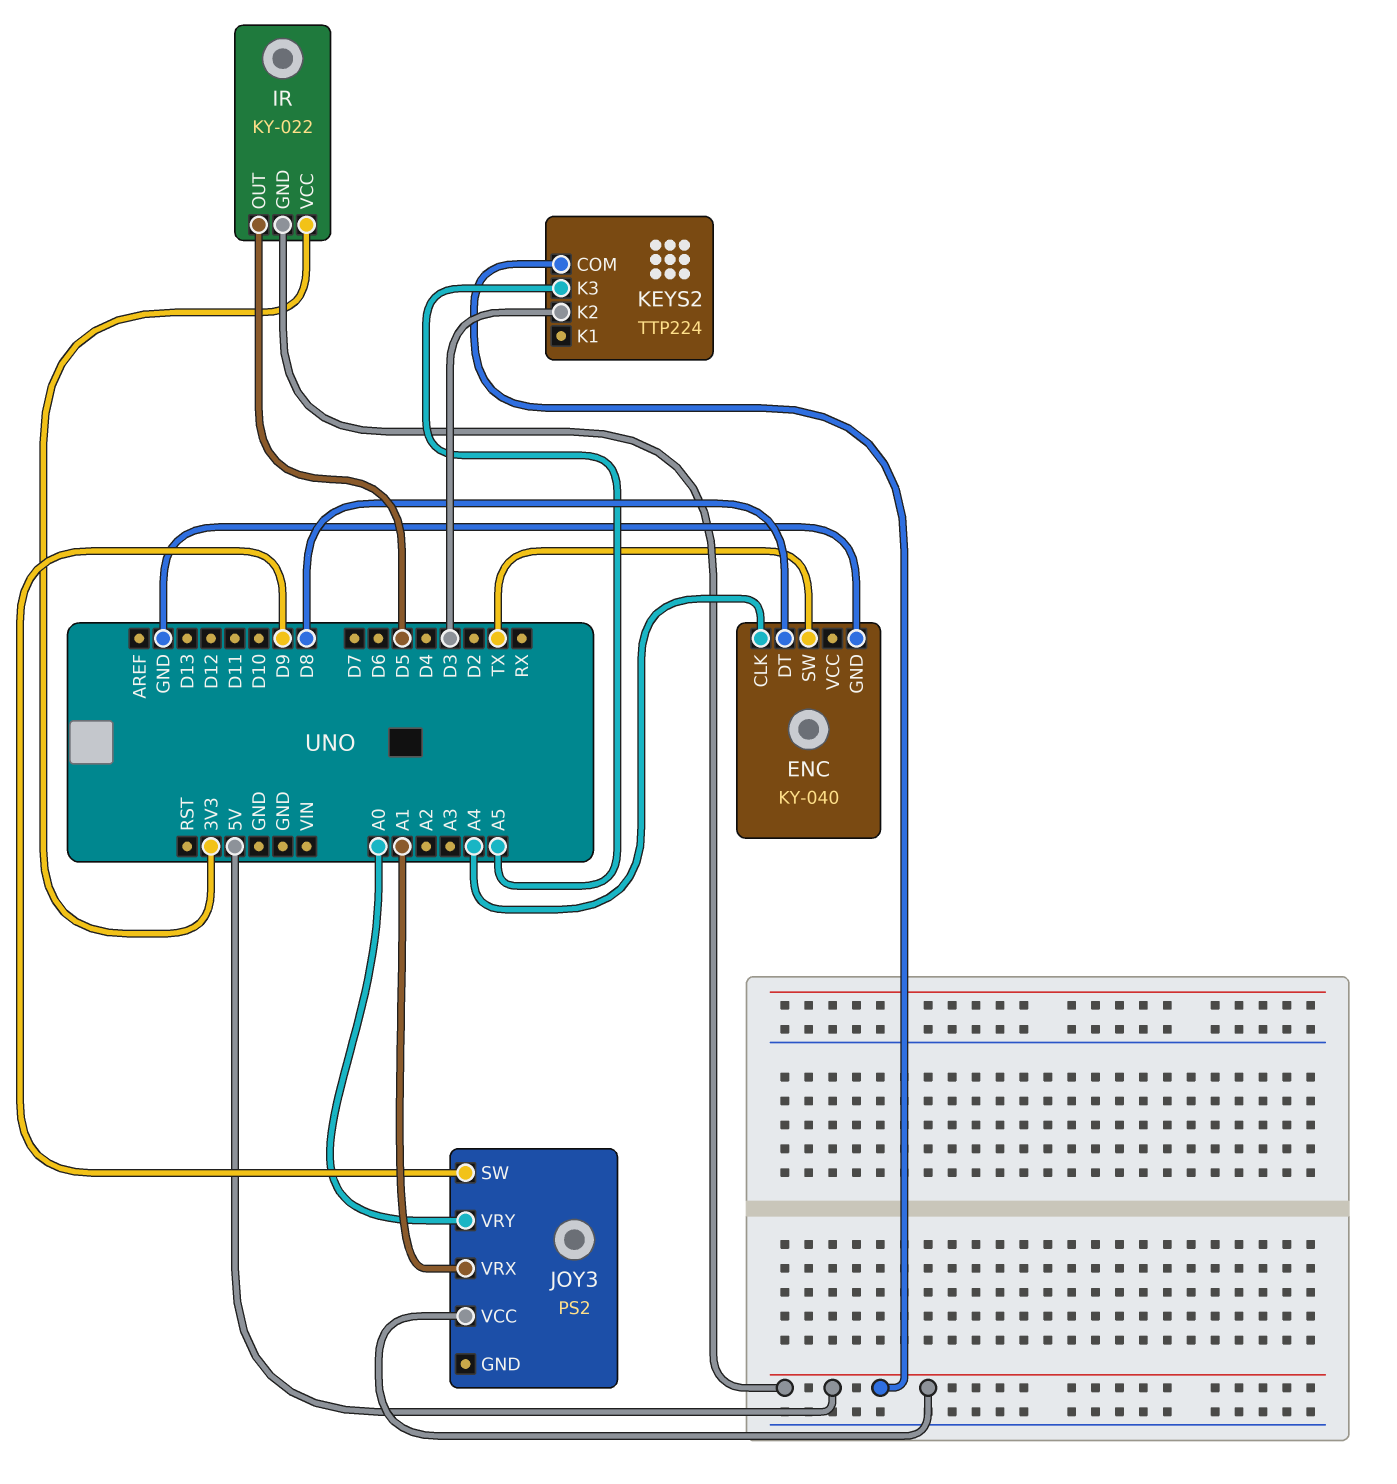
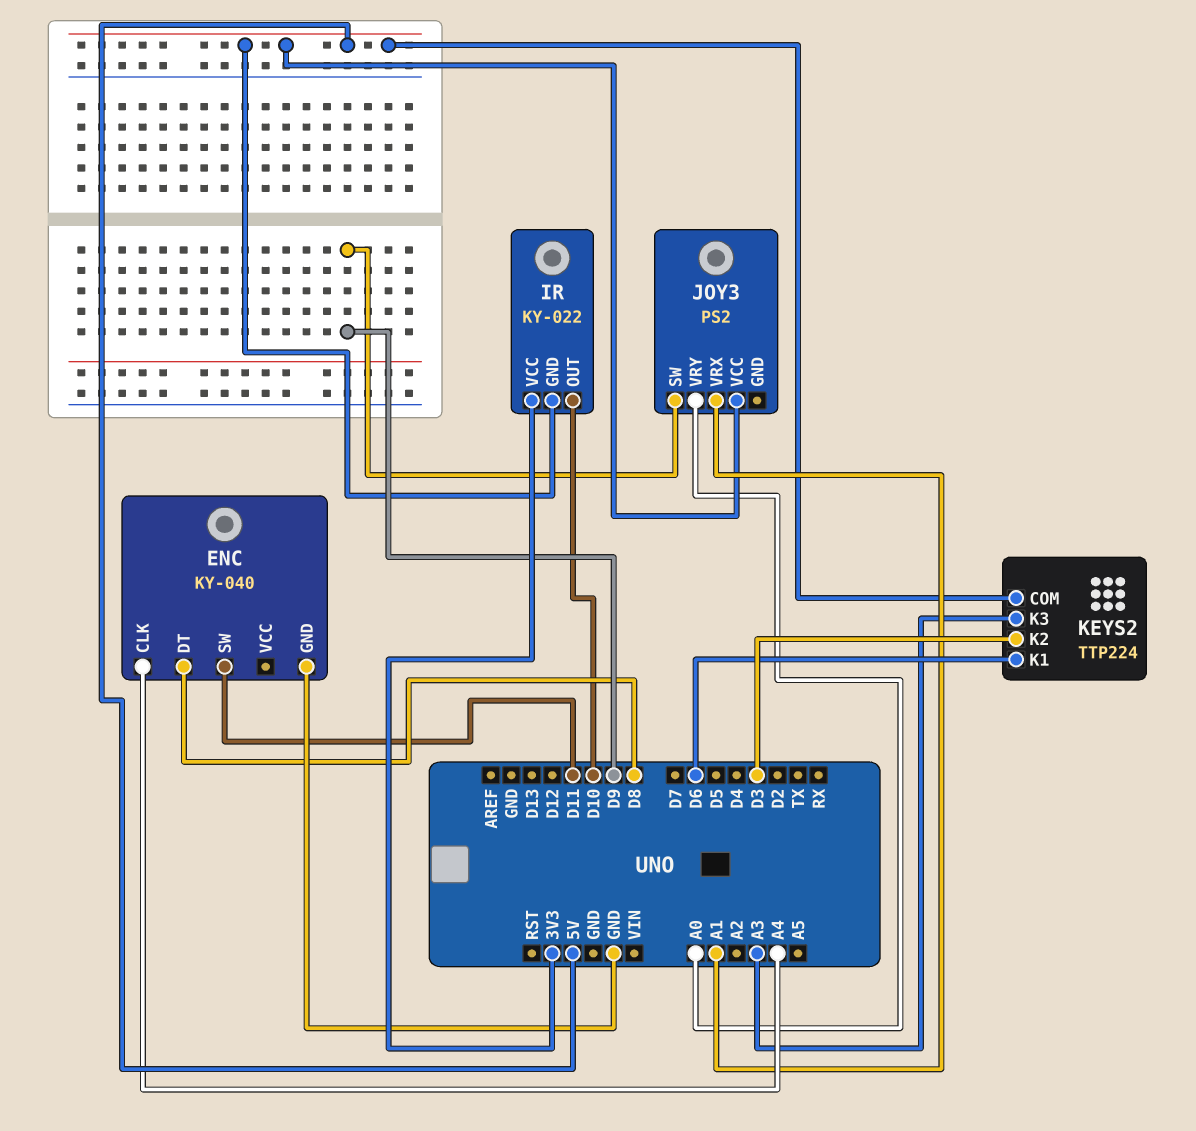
ENC pin SW: TX -> D11
IR pin OUT: D5 -> D10
KEYS2 pin K1: none -> D6
KEYS2 pin K3: A5 -> A3

